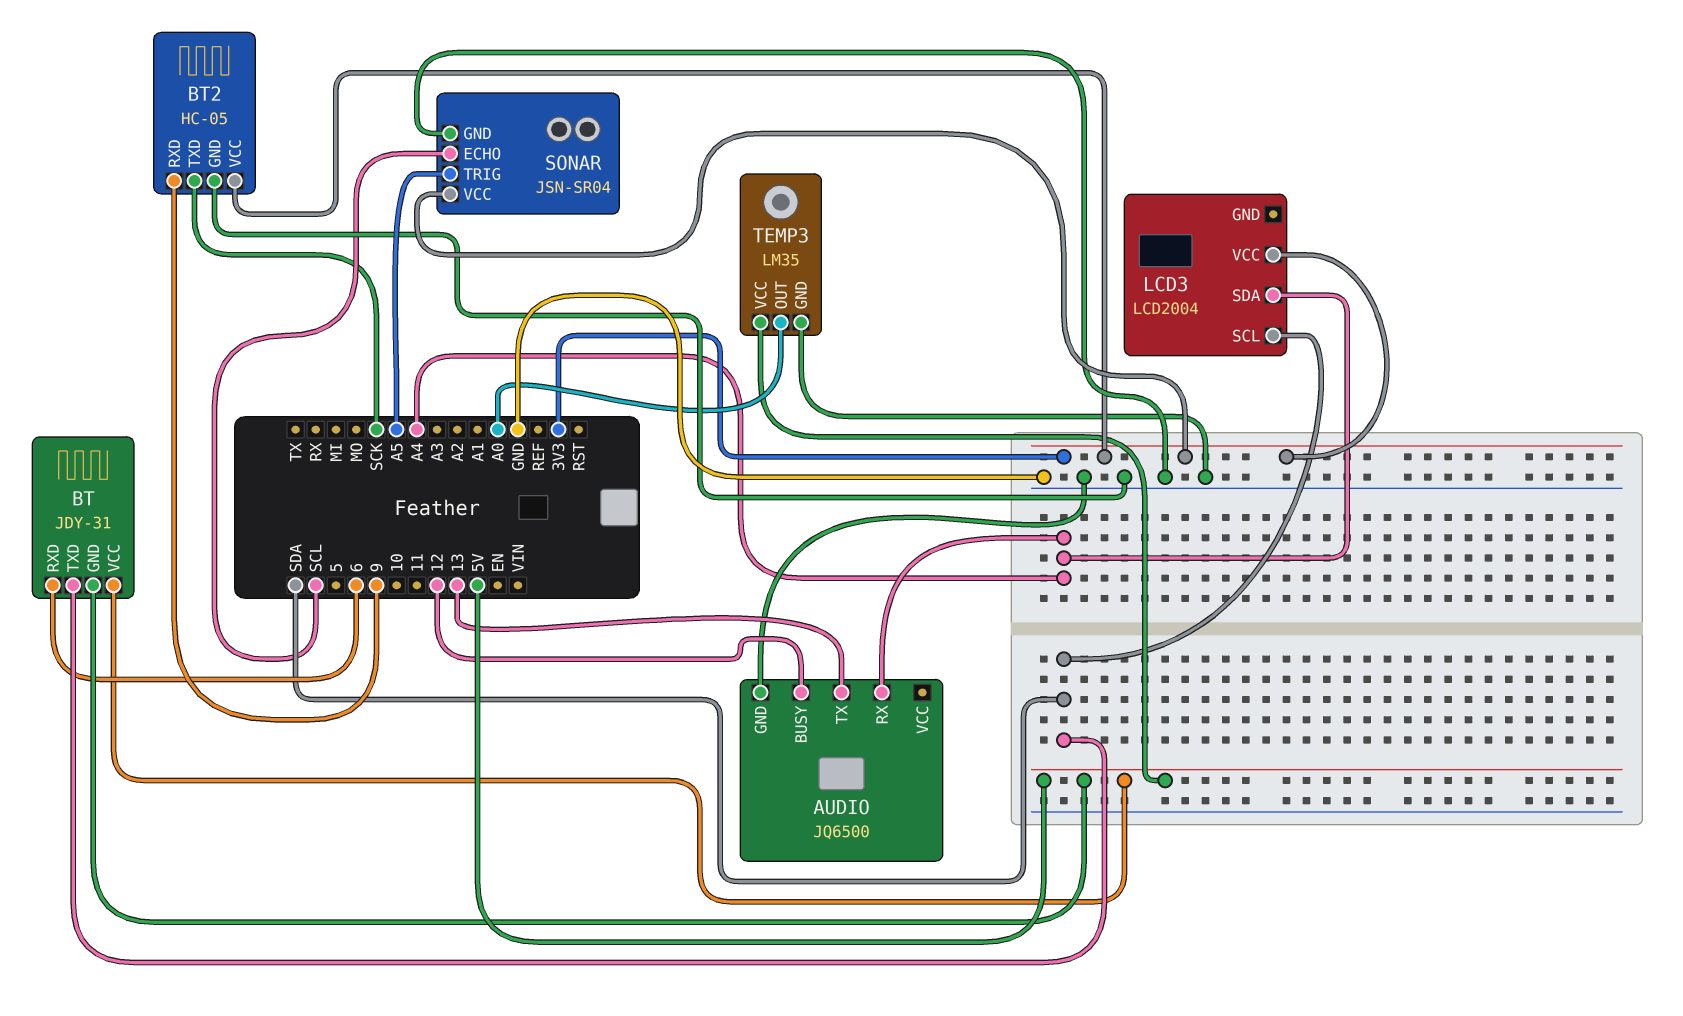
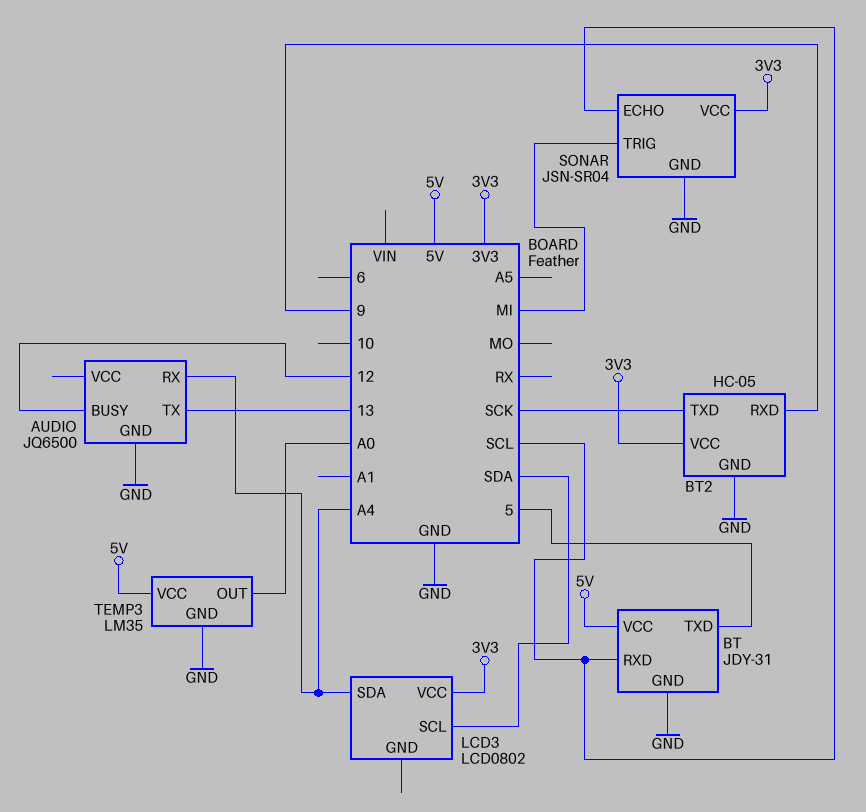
BT pin GND: 5V -> GND
BT pin RXD: 6 -> SCL
BT pin TXD: SDA -> 5
LCD3: LCD2004 -> LCD0802
SONAR pin TRIG: A5 -> MI

